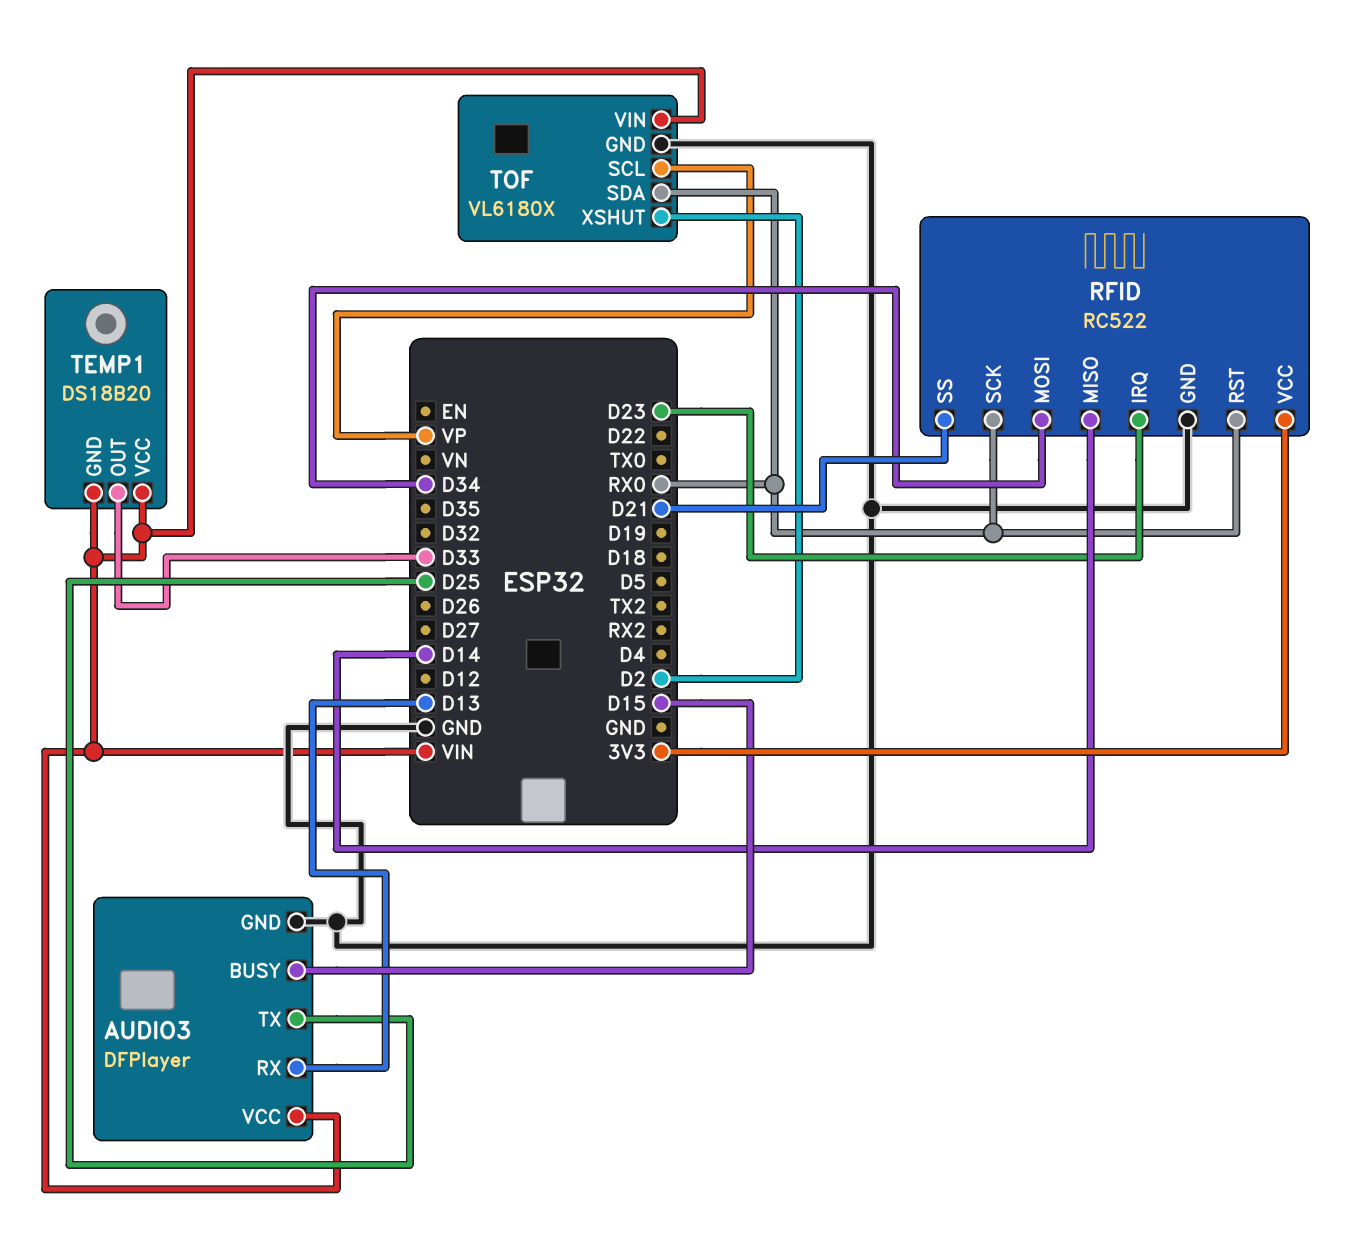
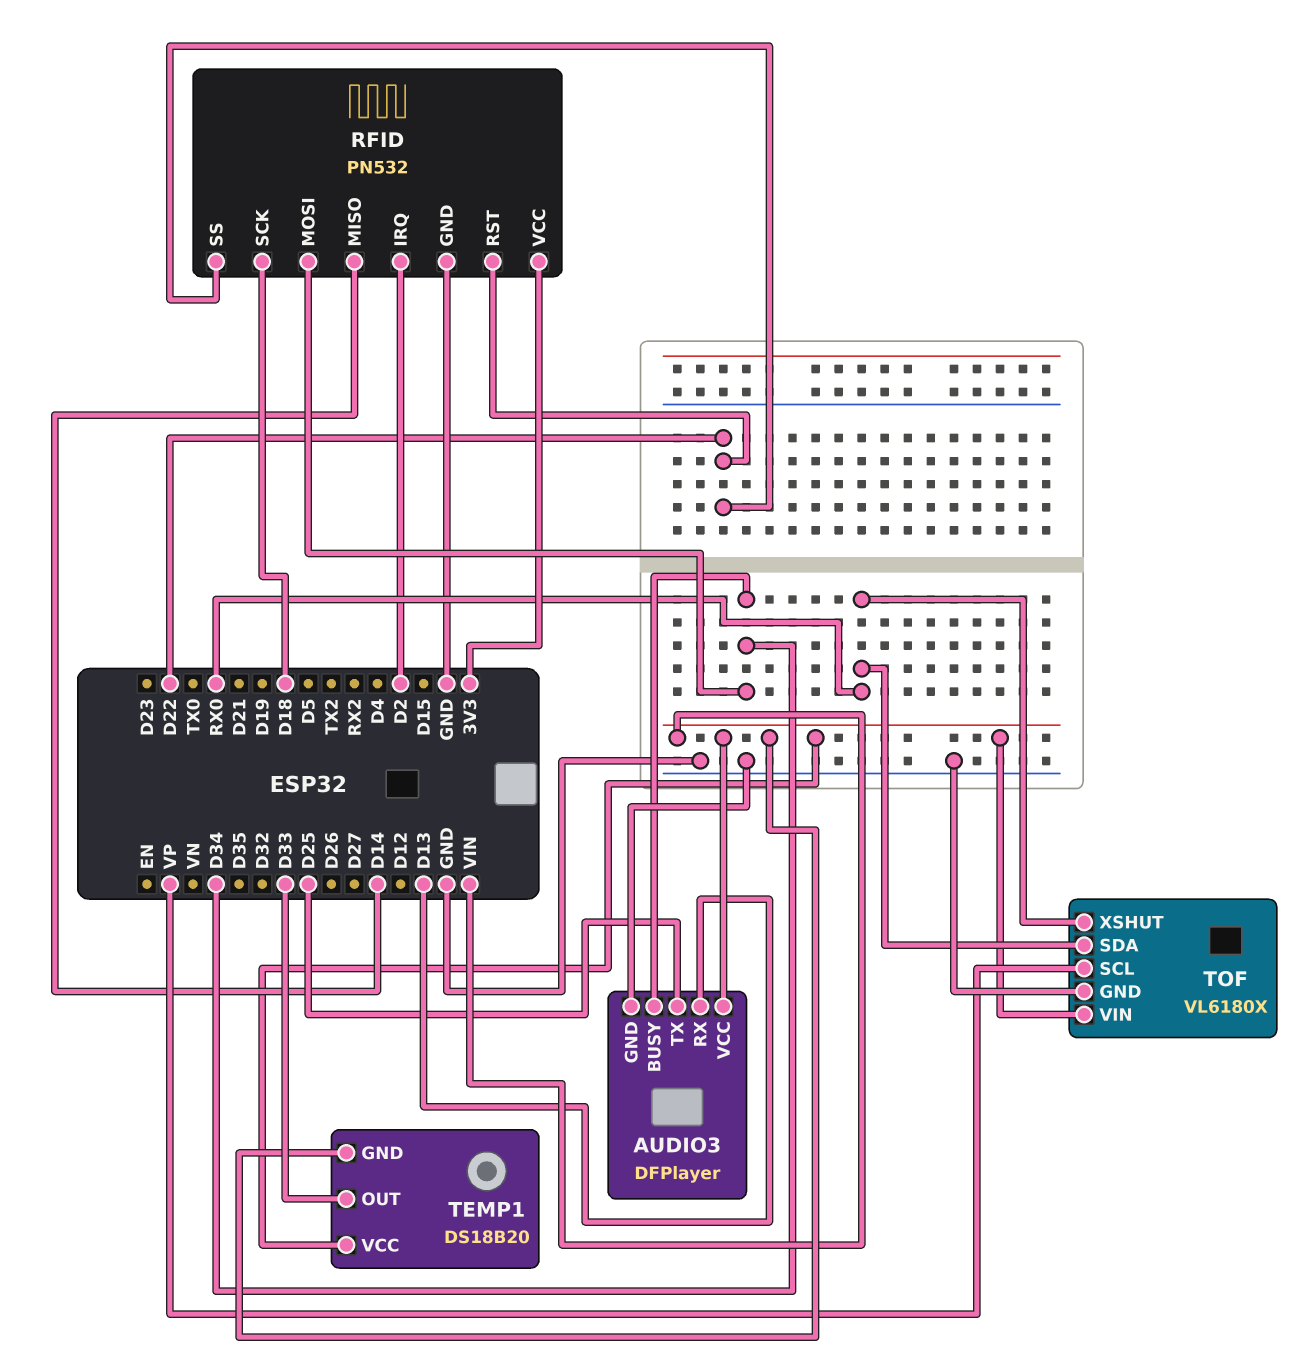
AUDIO3 pin BUSY: D15 -> D34
RFID: RC522 -> PN532
RFID pin IRQ: D23 -> D2
RFID pin RST: RX0 -> D22
RFID pin SCK: RX0 -> D18
RFID pin SS: D21 -> D22
TOF pin XSHUT: D2 -> RX0

